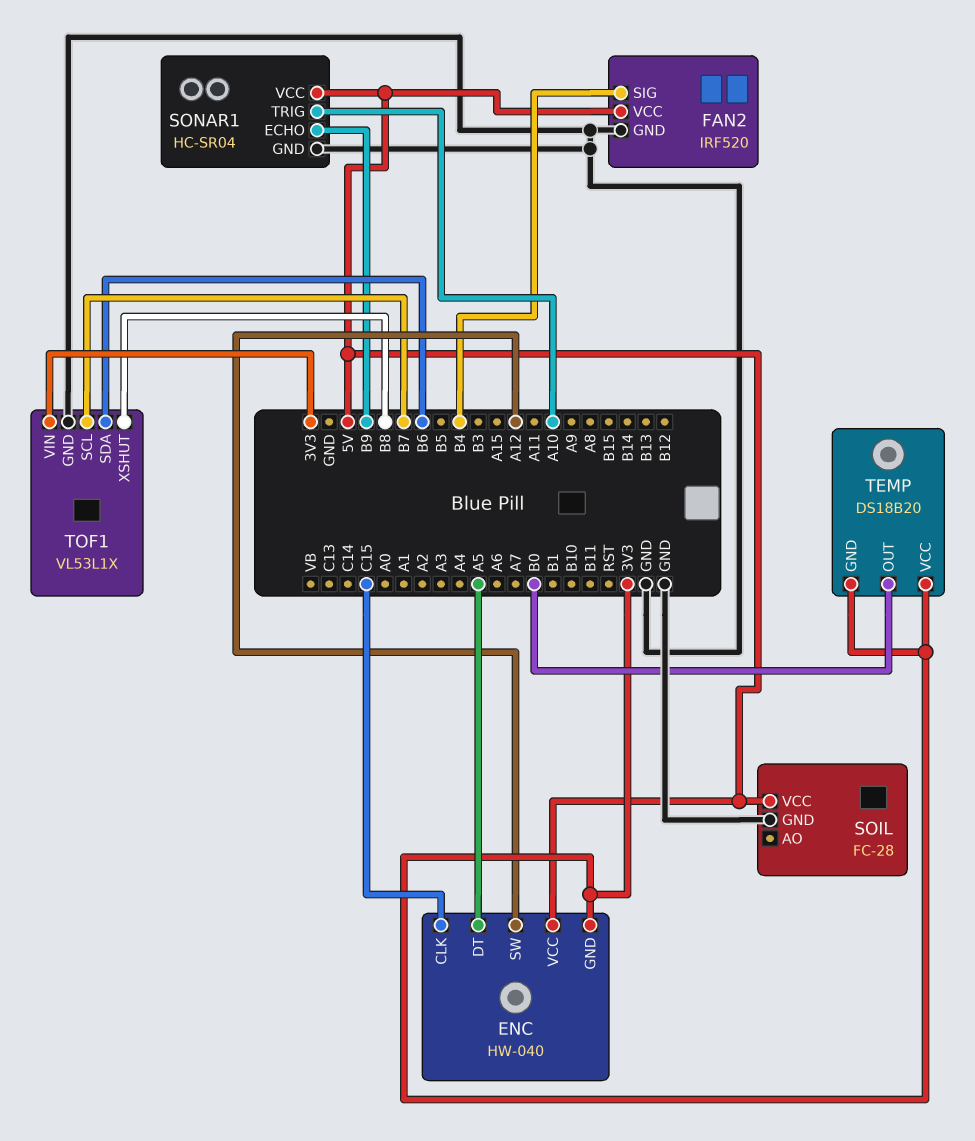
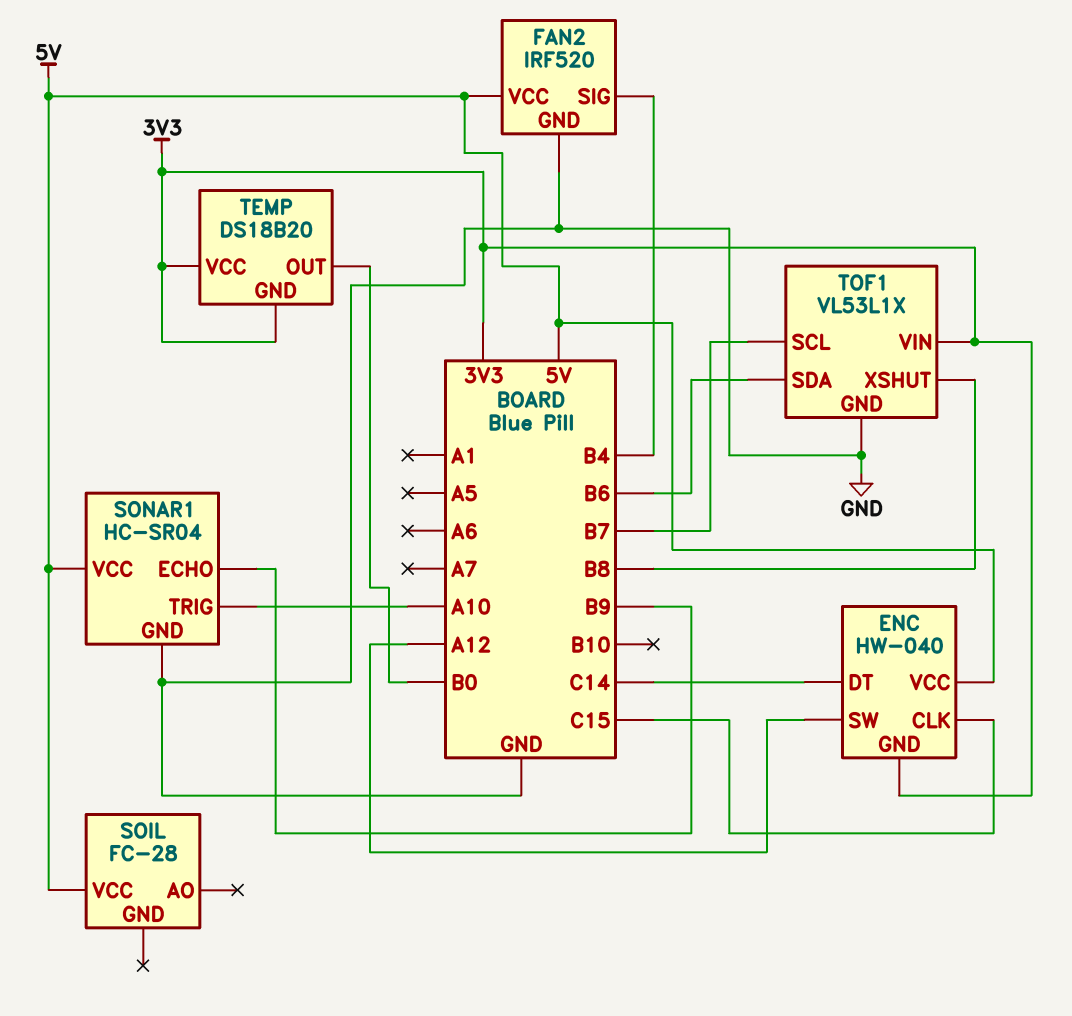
ENC pin DT: A5 -> C14
SOIL pin GND: GND -> none

